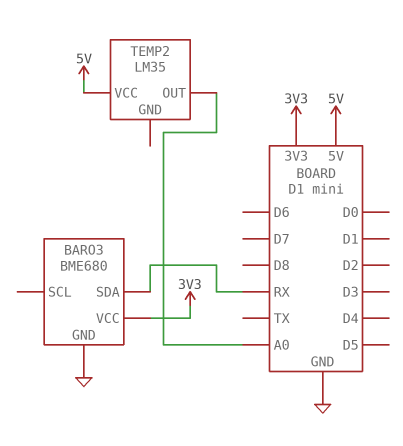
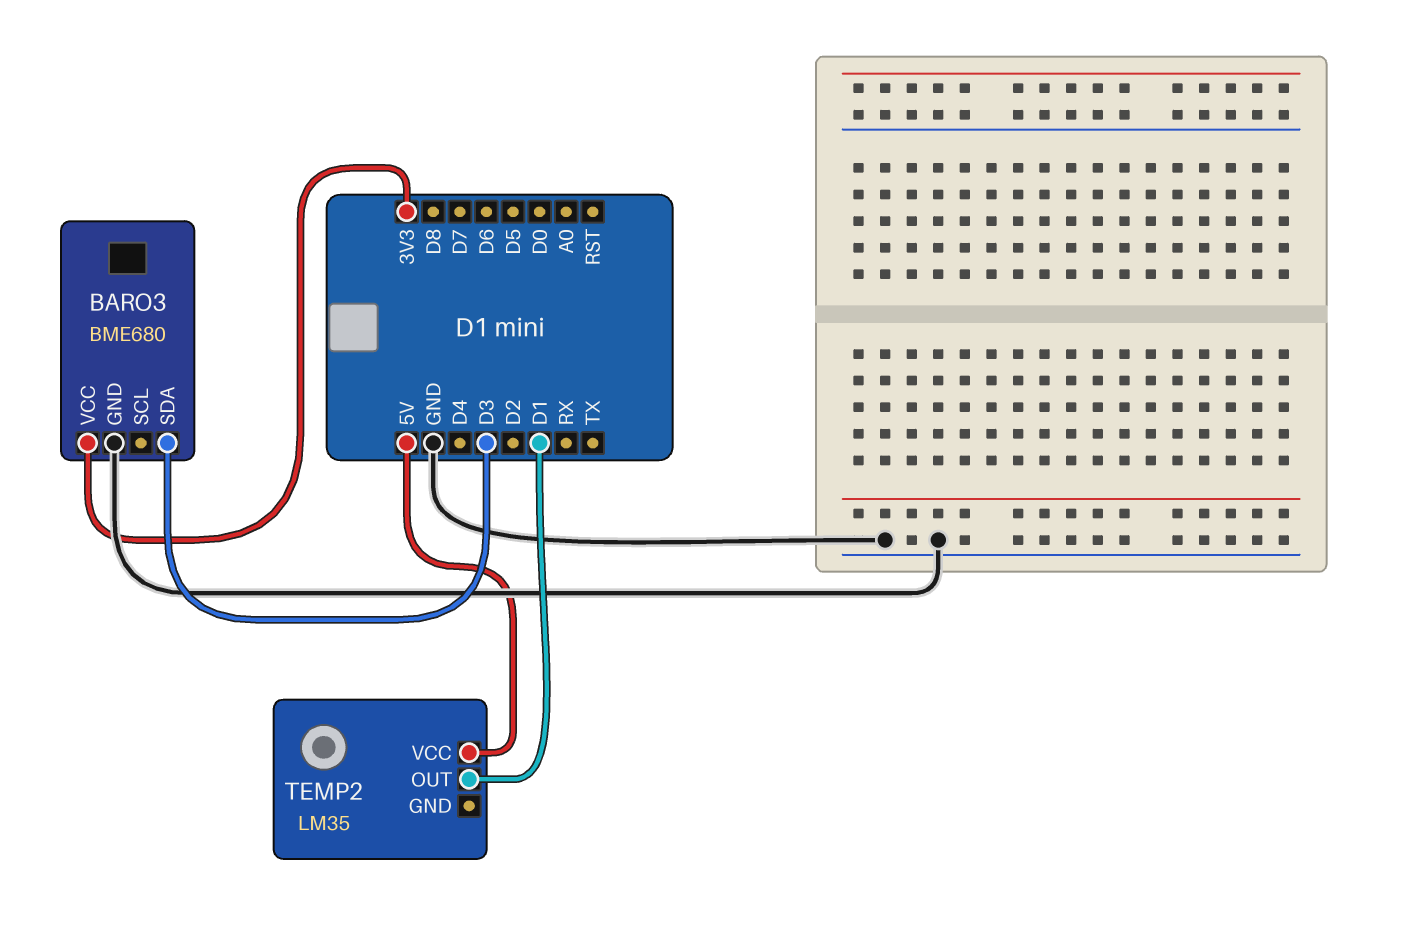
BARO3 pin SDA: RX -> D3
TEMP2 pin OUT: A0 -> D1

